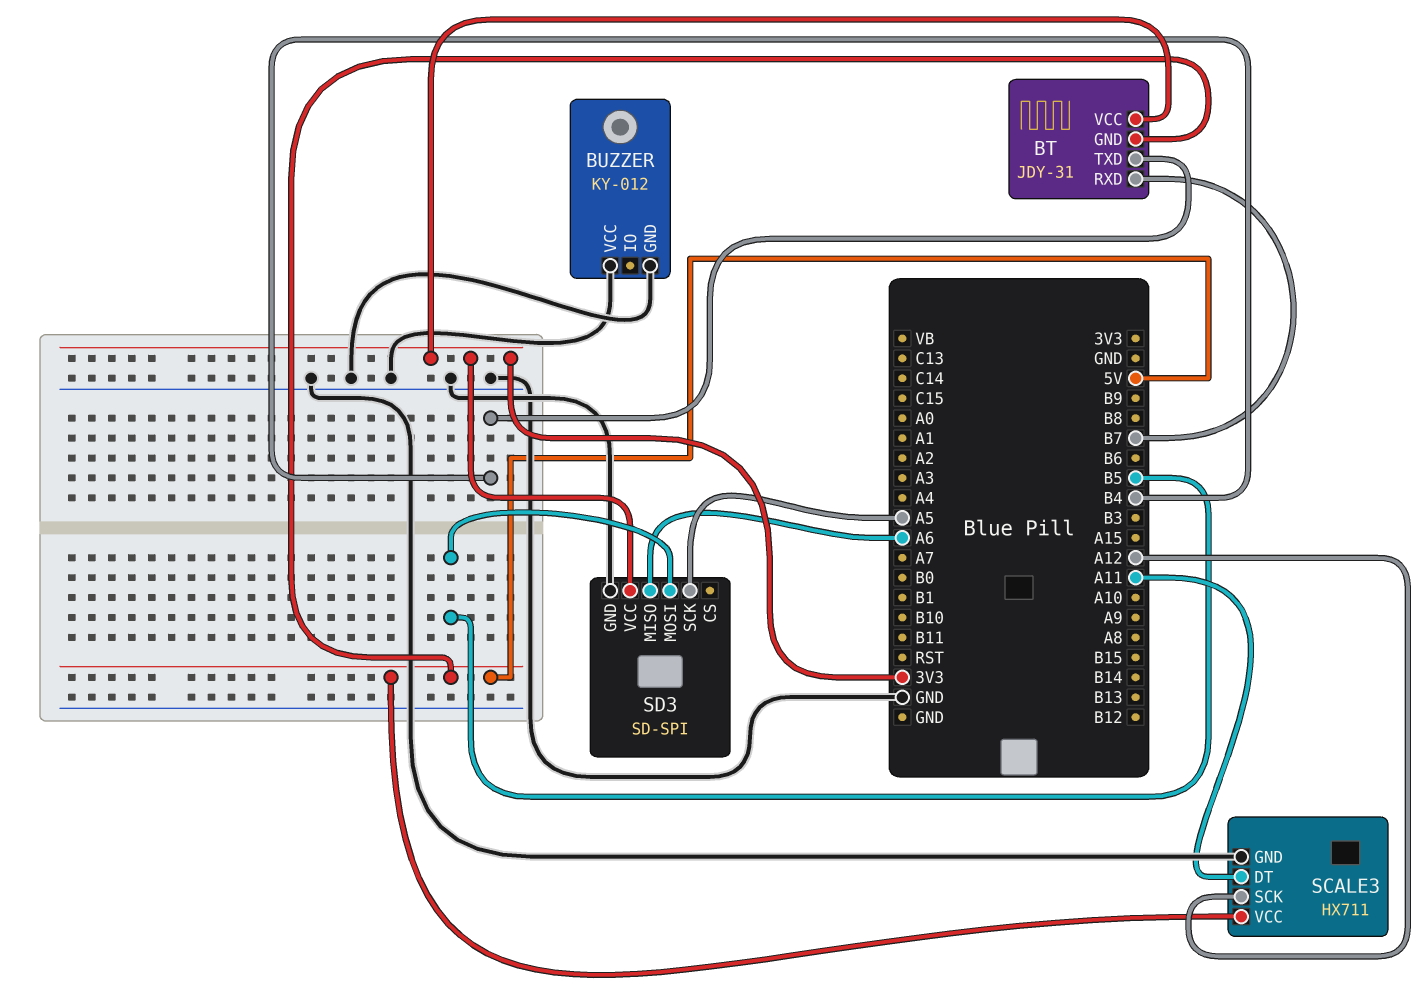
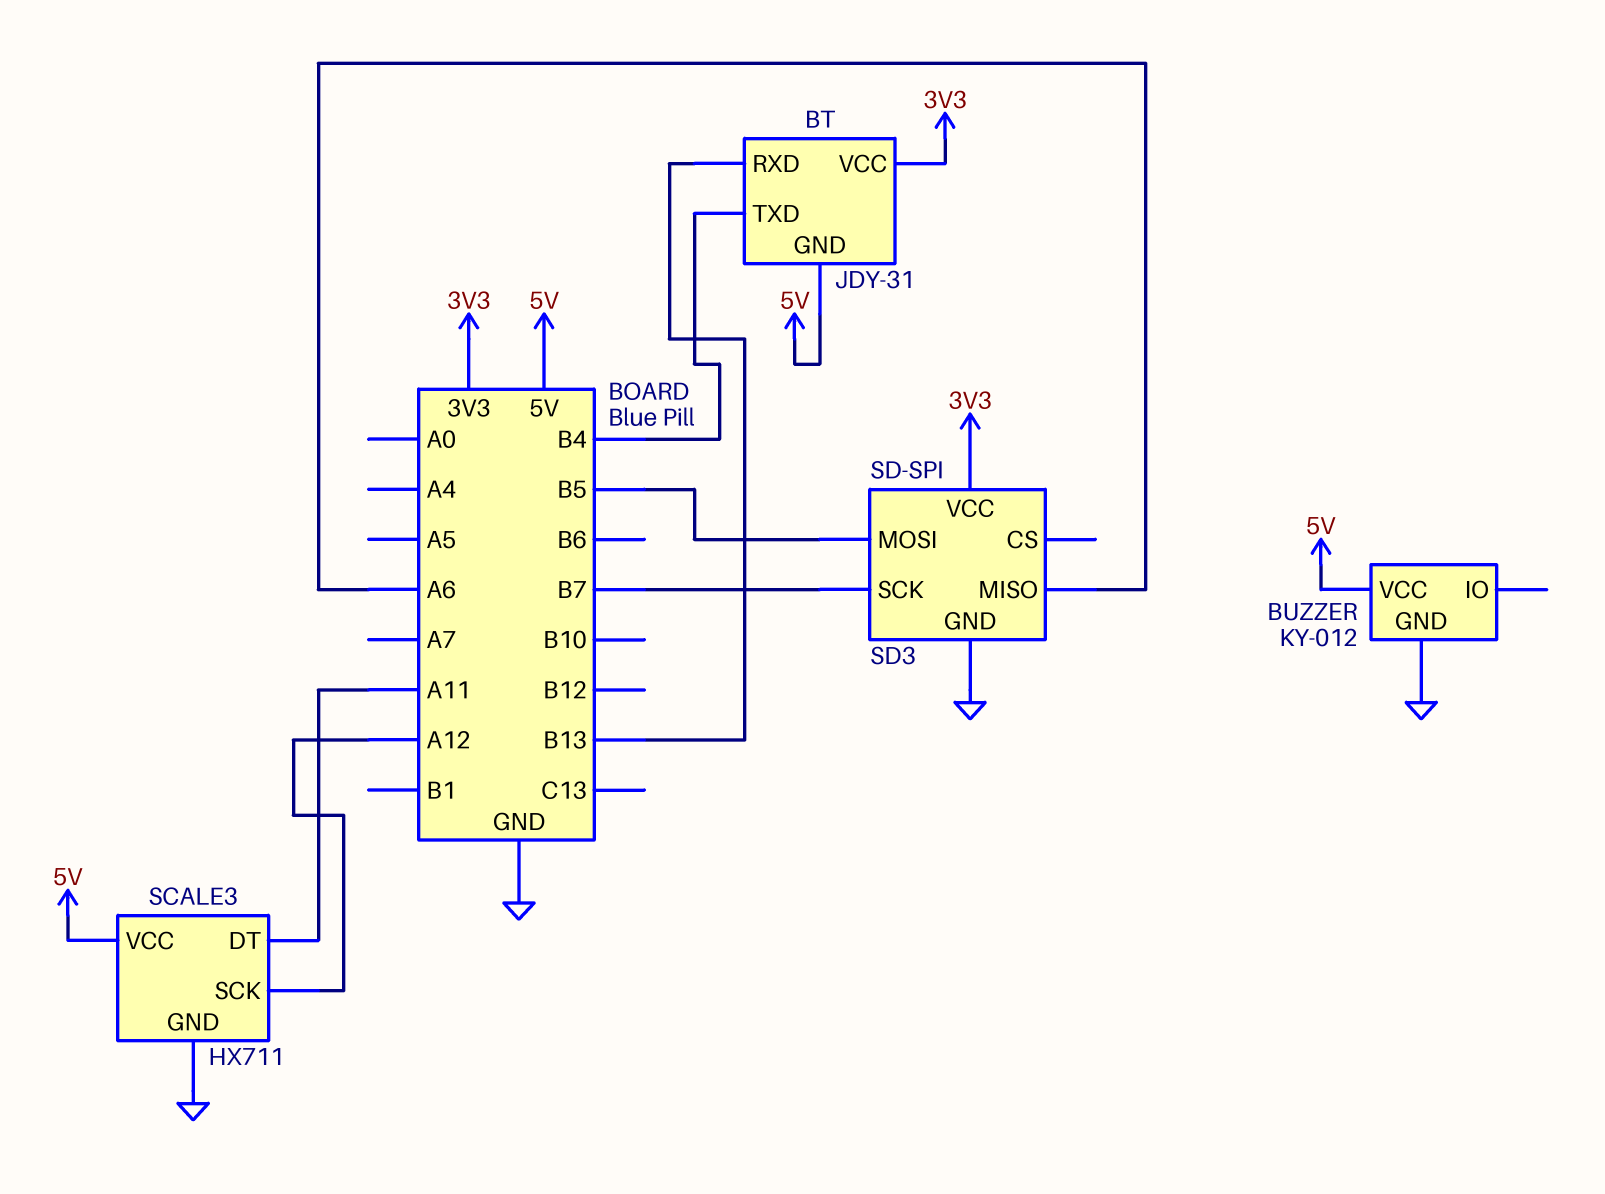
BT pin RXD: B7 -> B13
BUZZER pin VCC: GND -> 5V
SD3 pin SCK: A5 -> B7

